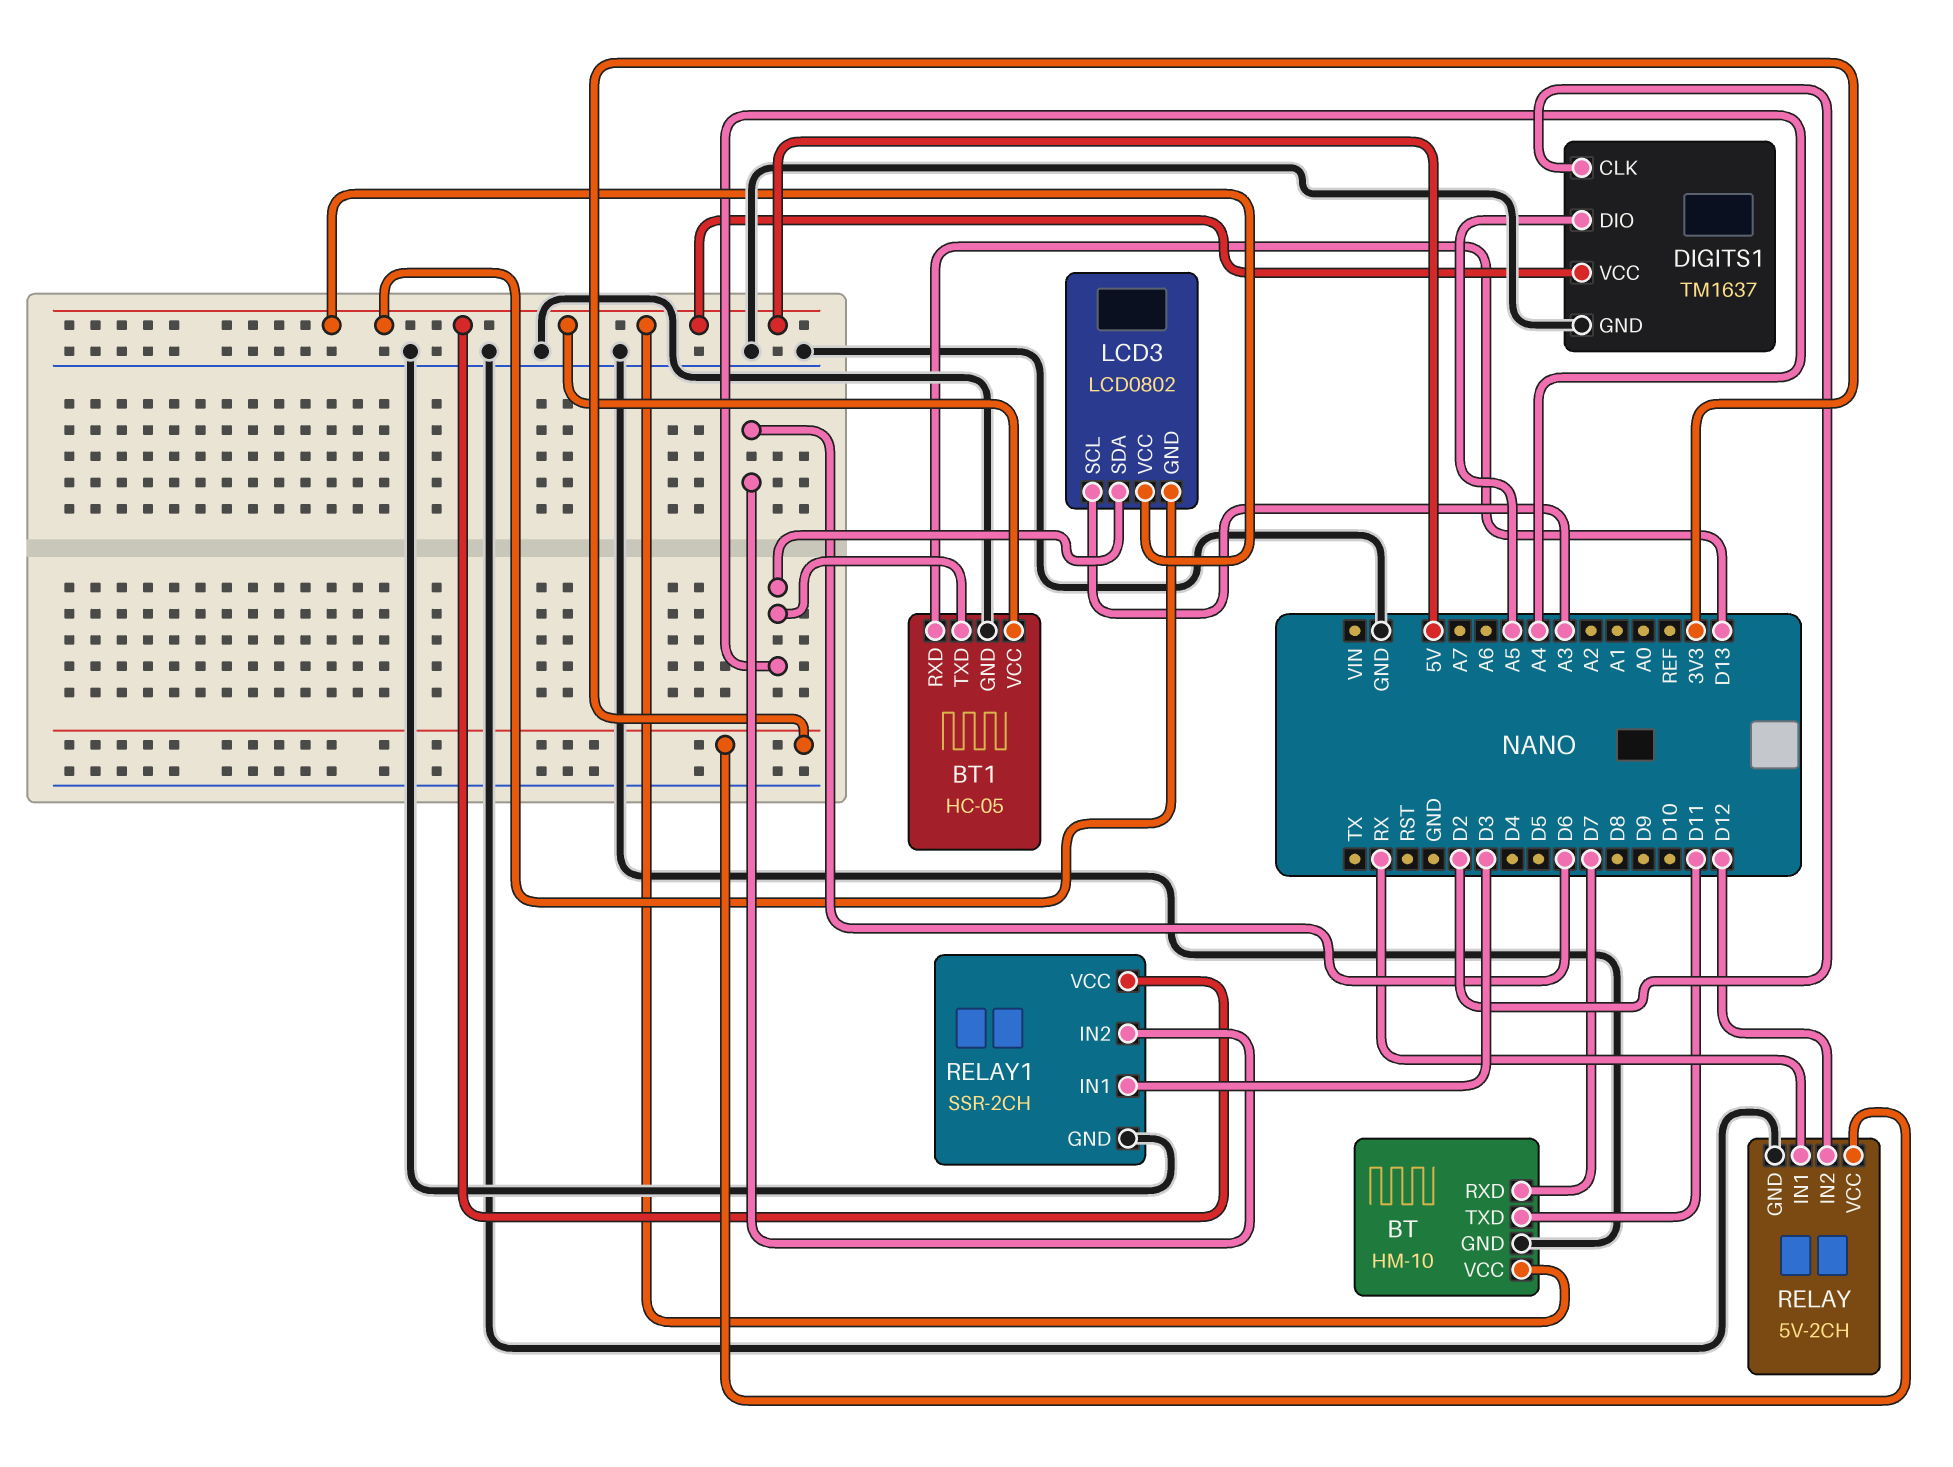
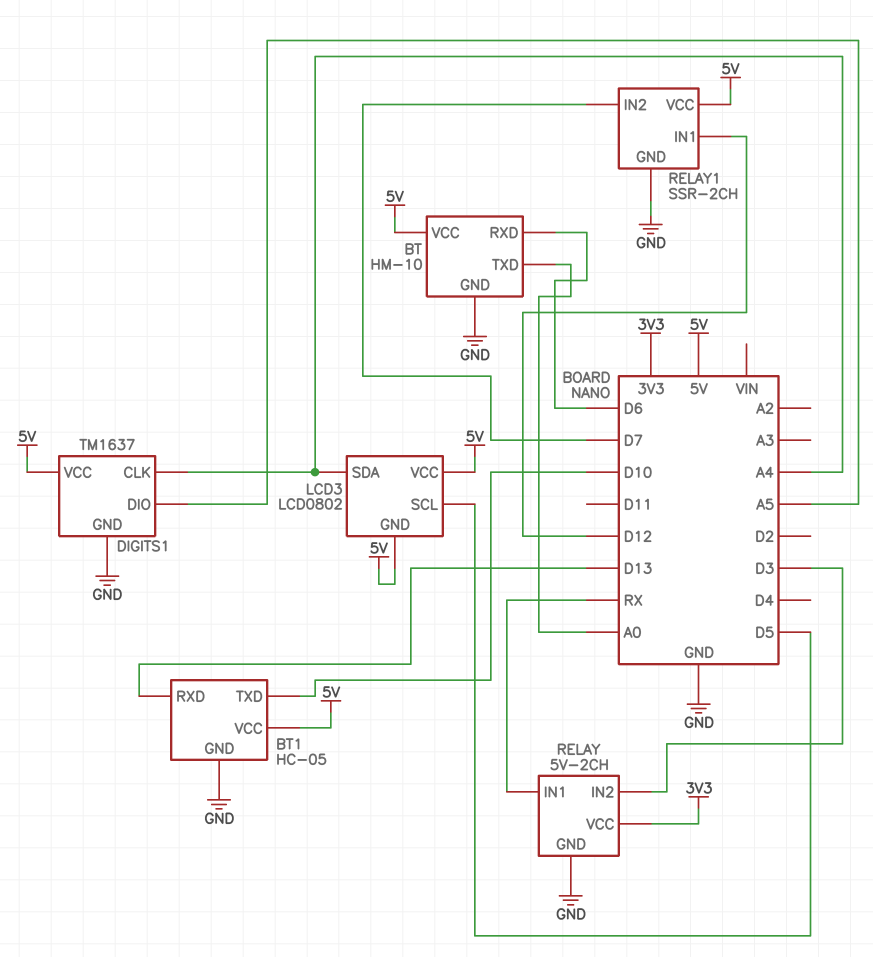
BT pin RXD: D7 -> D6
BT pin TXD: D11 -> A0
BT1 pin TXD: A4 -> D10
DIGITS1 pin CLK: D2 -> A4
LCD3 pin SCL: A3 -> D5
RELAY pin IN2: D12 -> D3
RELAY1 pin IN1: D3 -> D12
RELAY1 pin IN2: D6 -> D7

